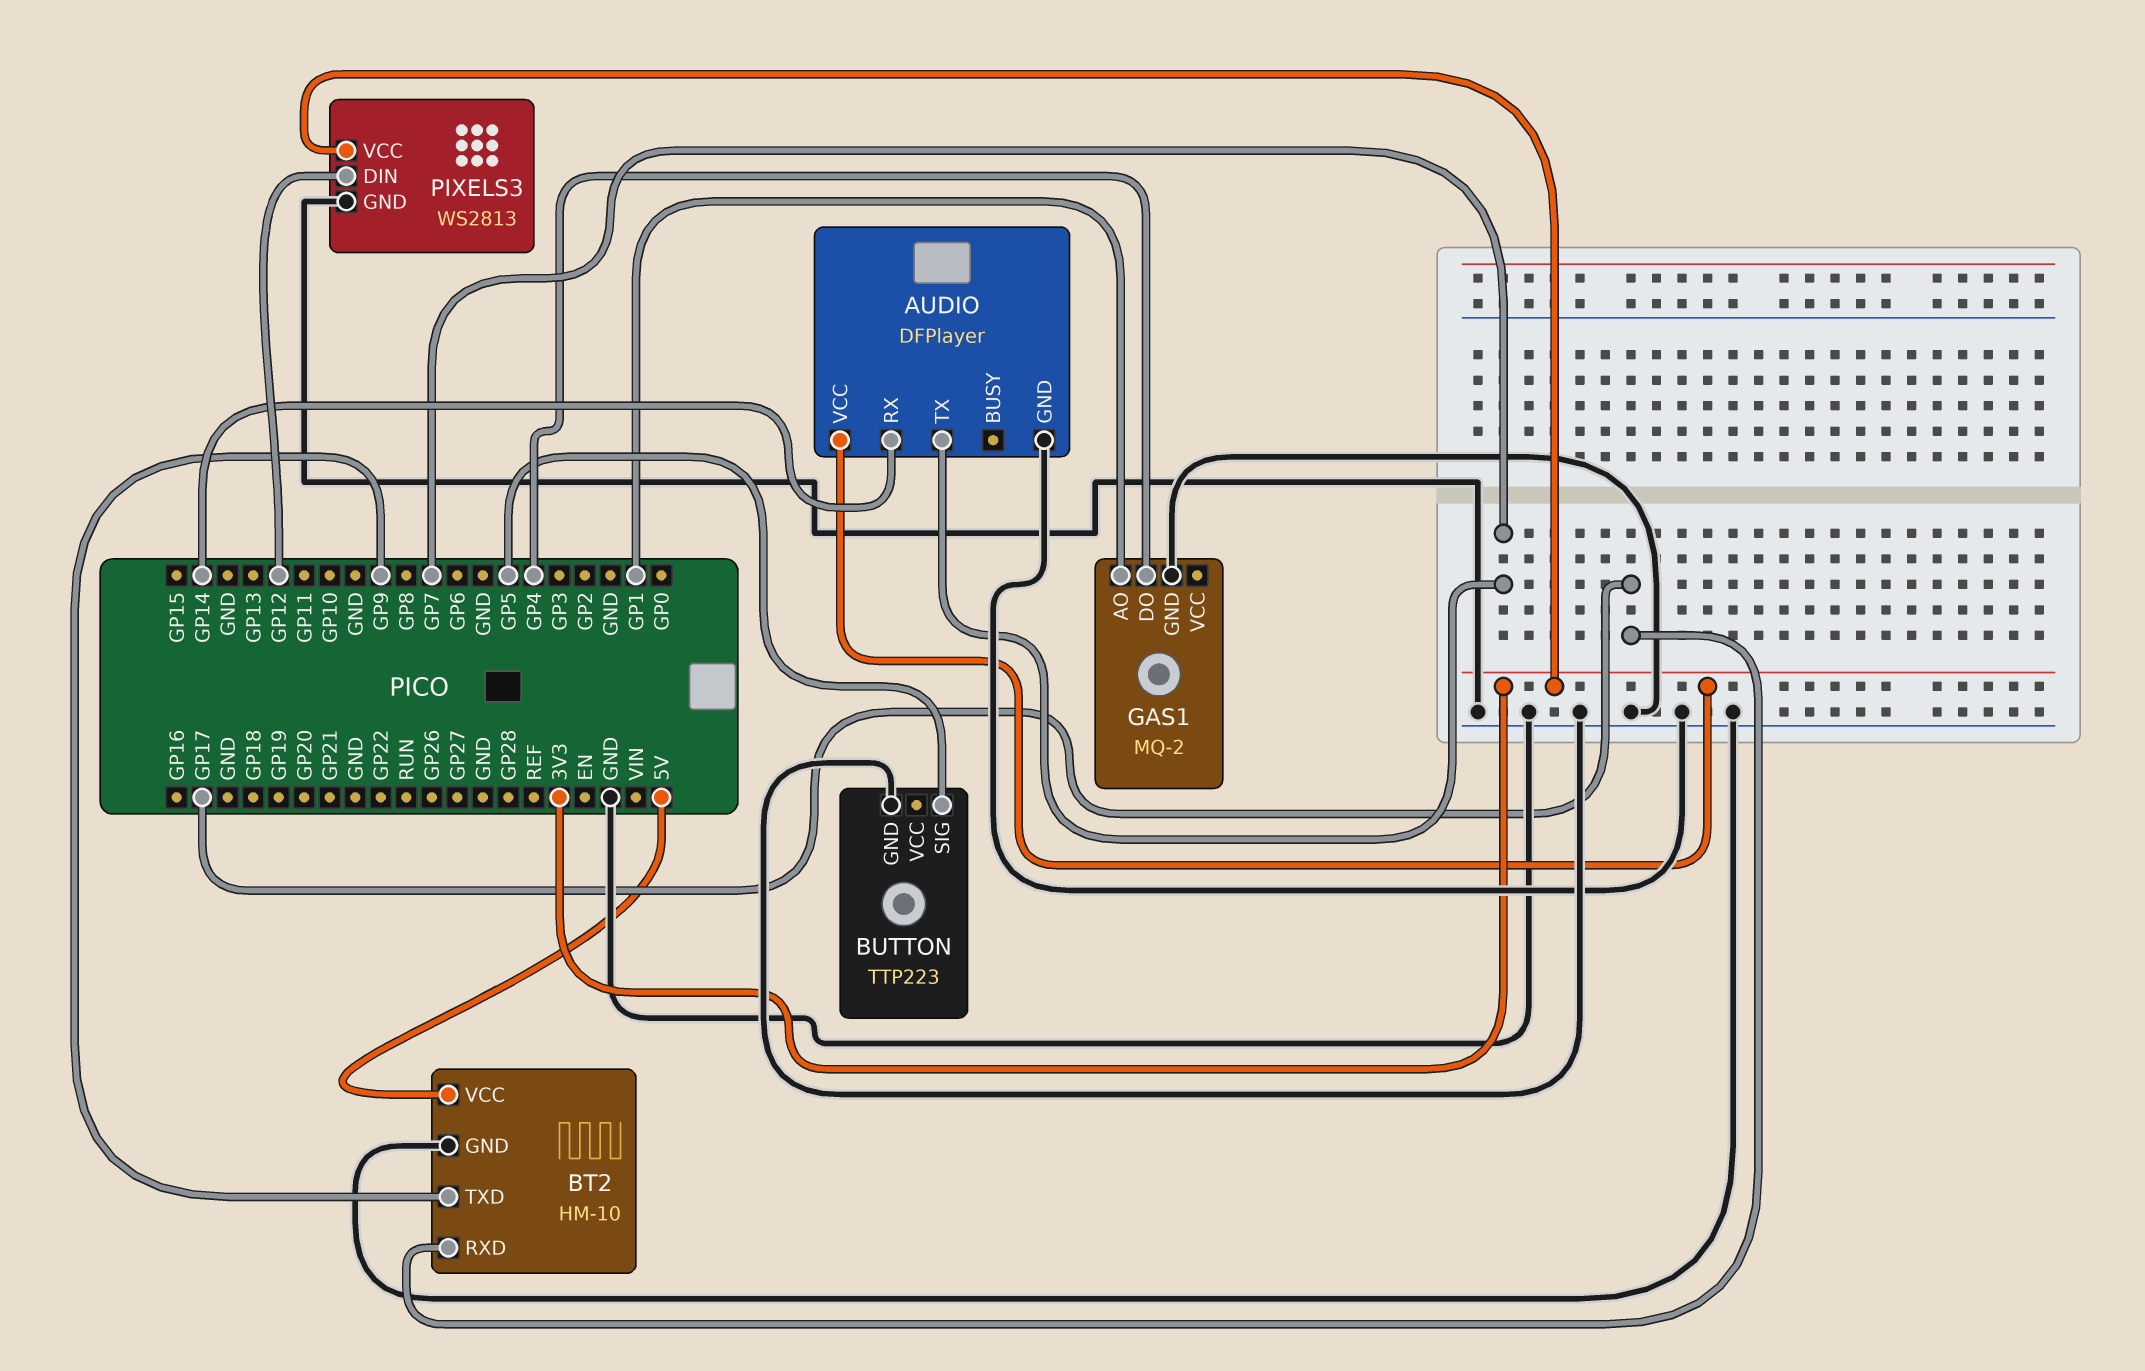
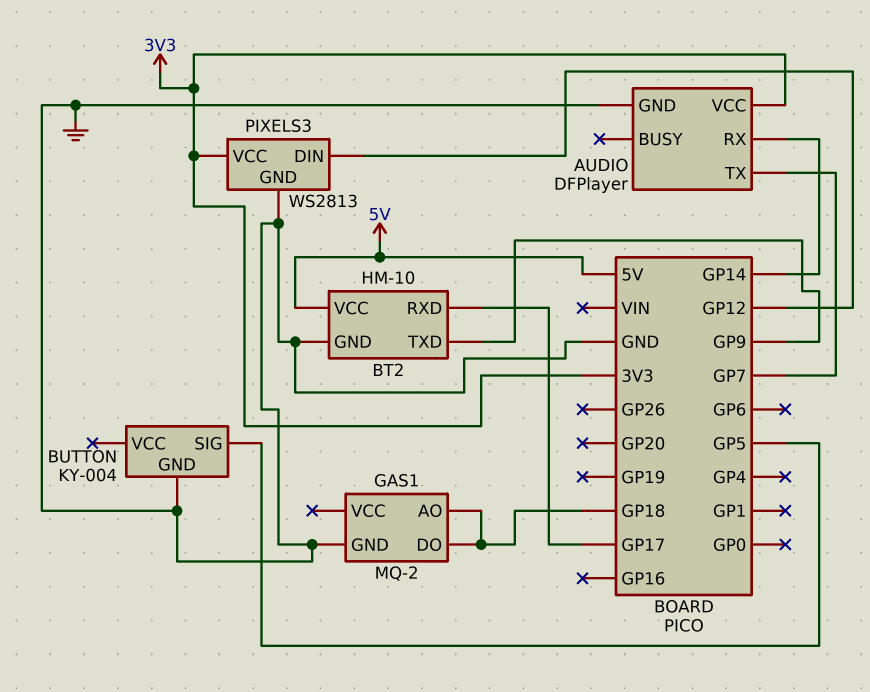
BUTTON: TTP223 -> KY-004
GAS1 pin AO: GP1 -> GP18
GAS1 pin DO: GP4 -> GP18

